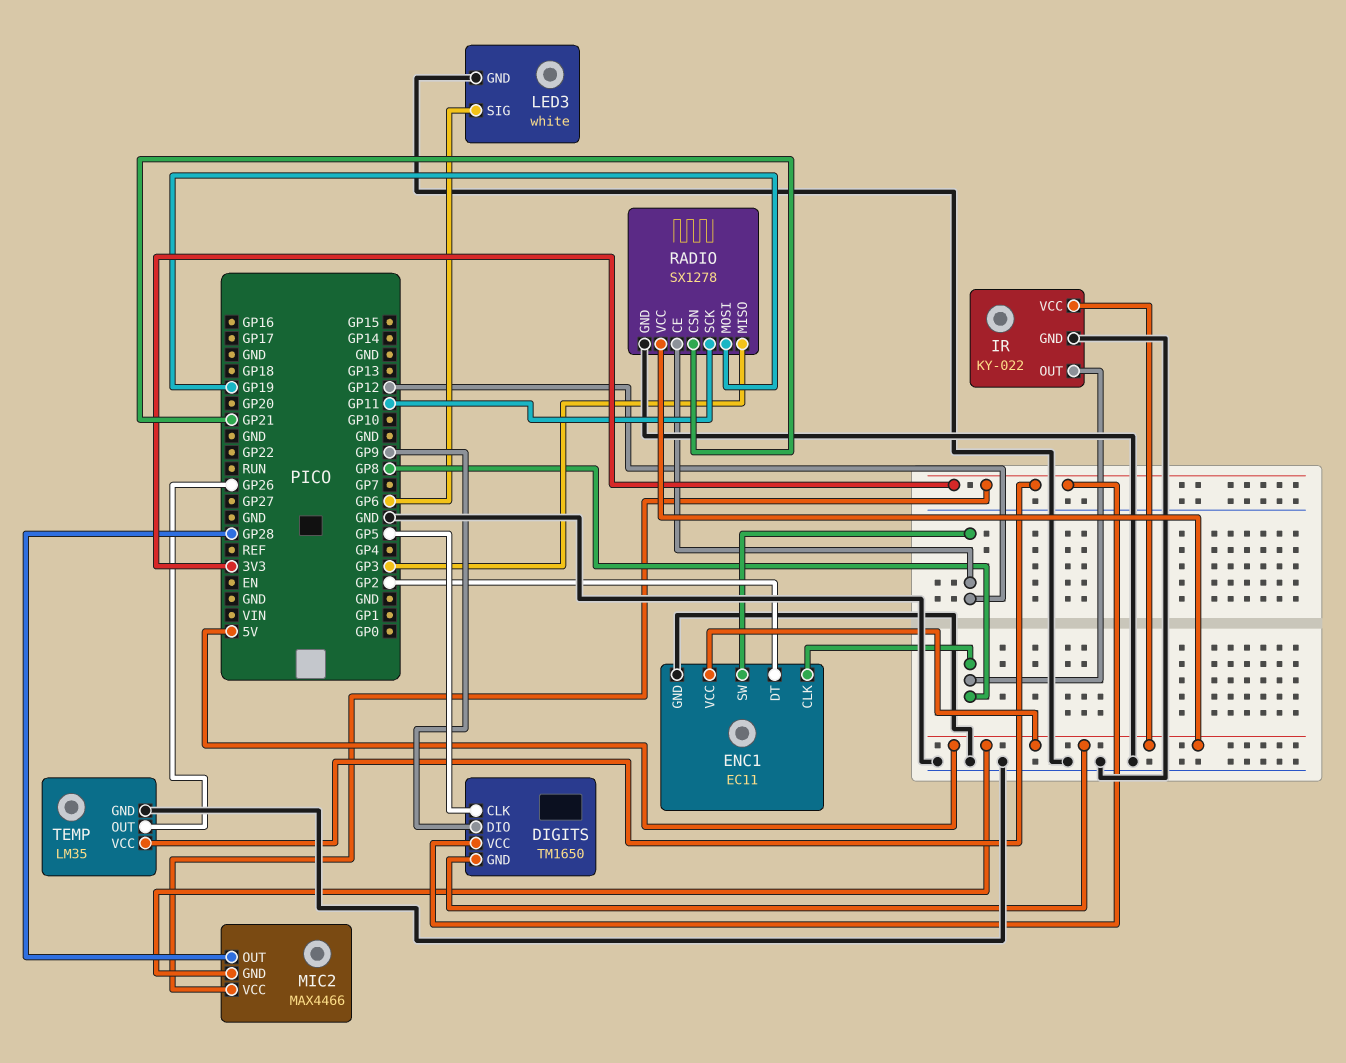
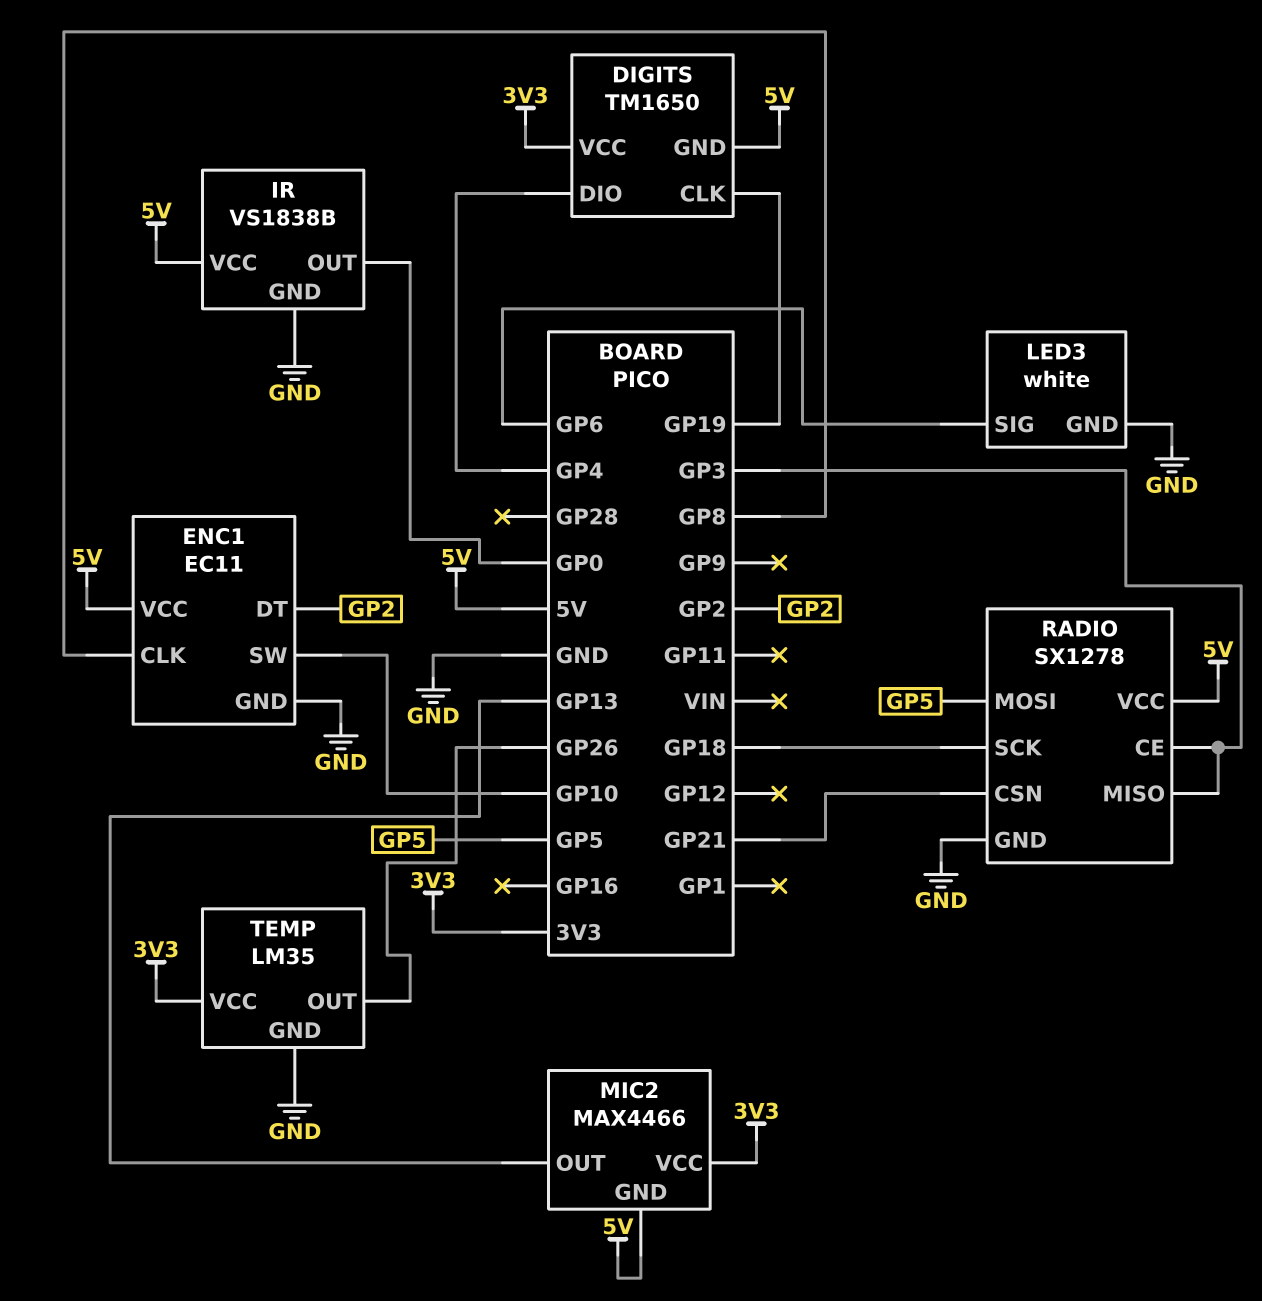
DIGITS pin CLK: GP5 -> GP19
DIGITS pin DIO: GP9 -> GP4
ENC1 pin SW: GP12 -> GP10
IR: KY-022 -> VS1838B
IR pin OUT: GP8 -> GP0
MIC2 pin OUT: GP28 -> GP13
RADIO pin CE: GP12 -> GP3
RADIO pin MOSI: GP19 -> GP5
RADIO pin SCK: GP11 -> GP18

